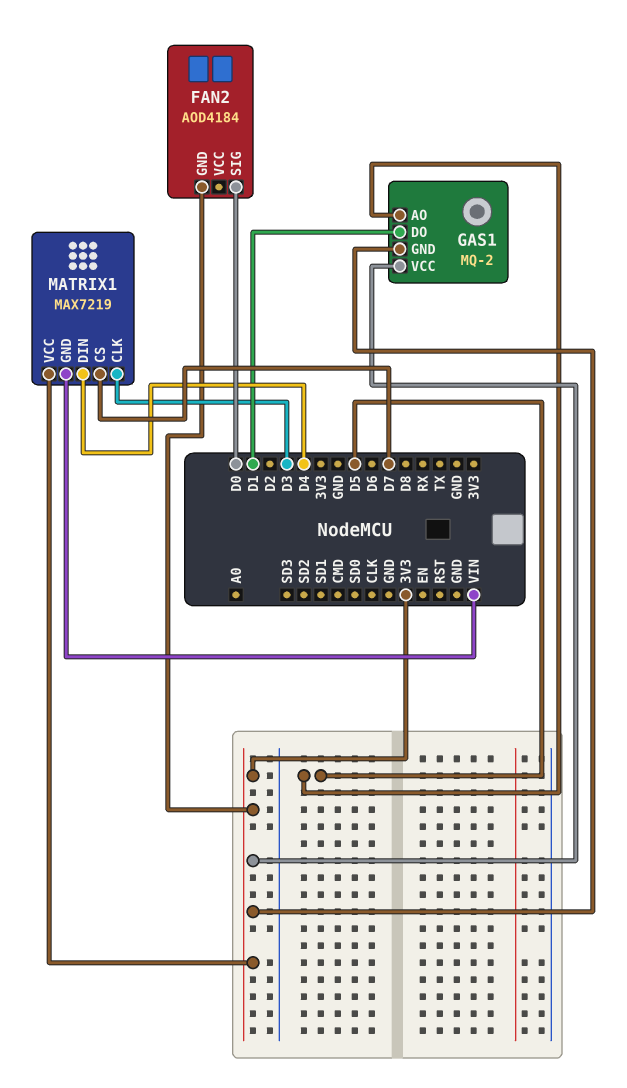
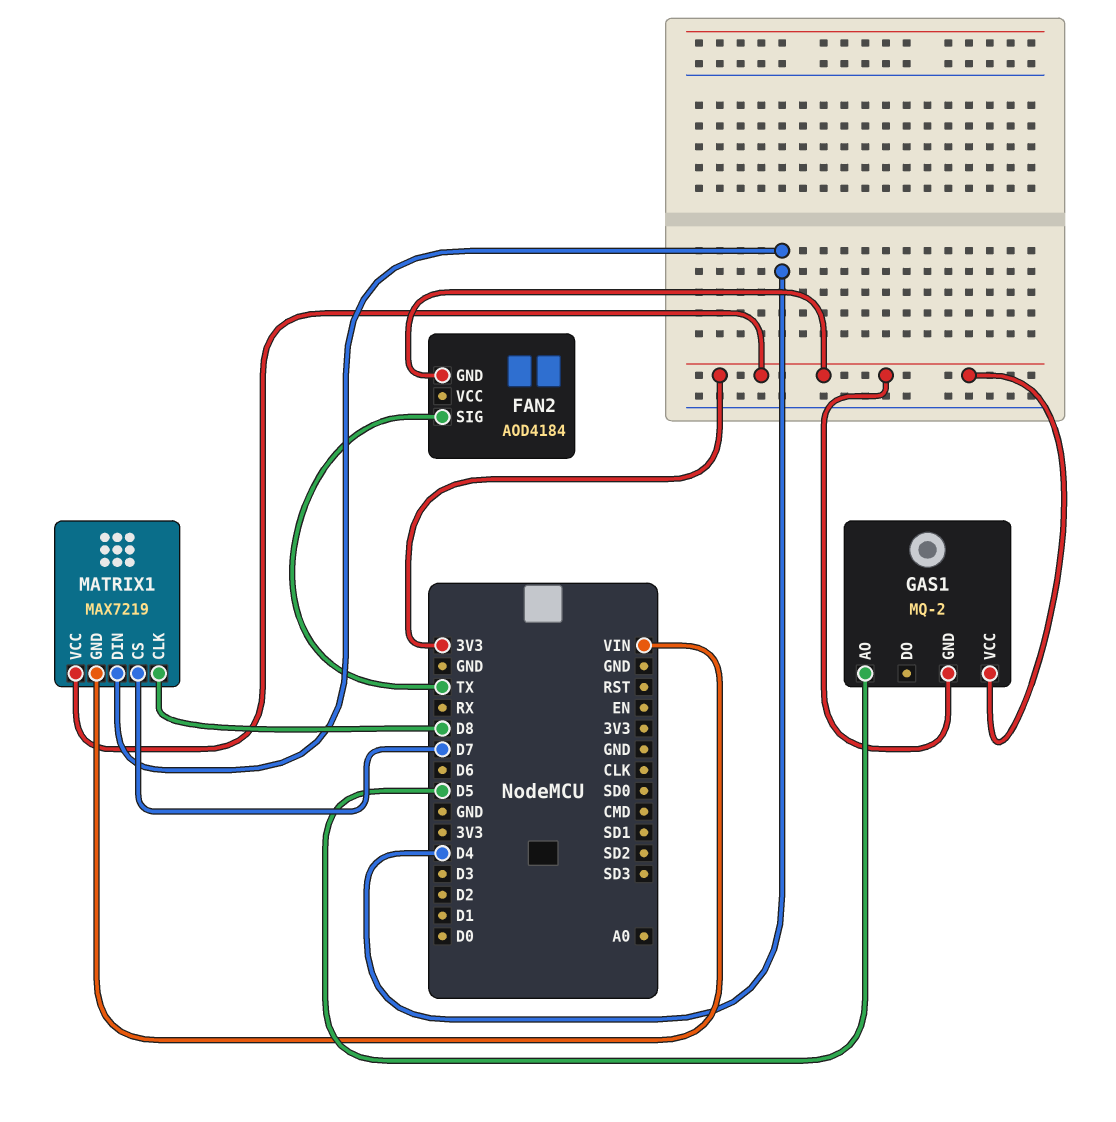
FAN2 pin SIG: D0 -> TX
GAS1 pin DO: D1 -> none
MATRIX1 pin CLK: D3 -> D8

